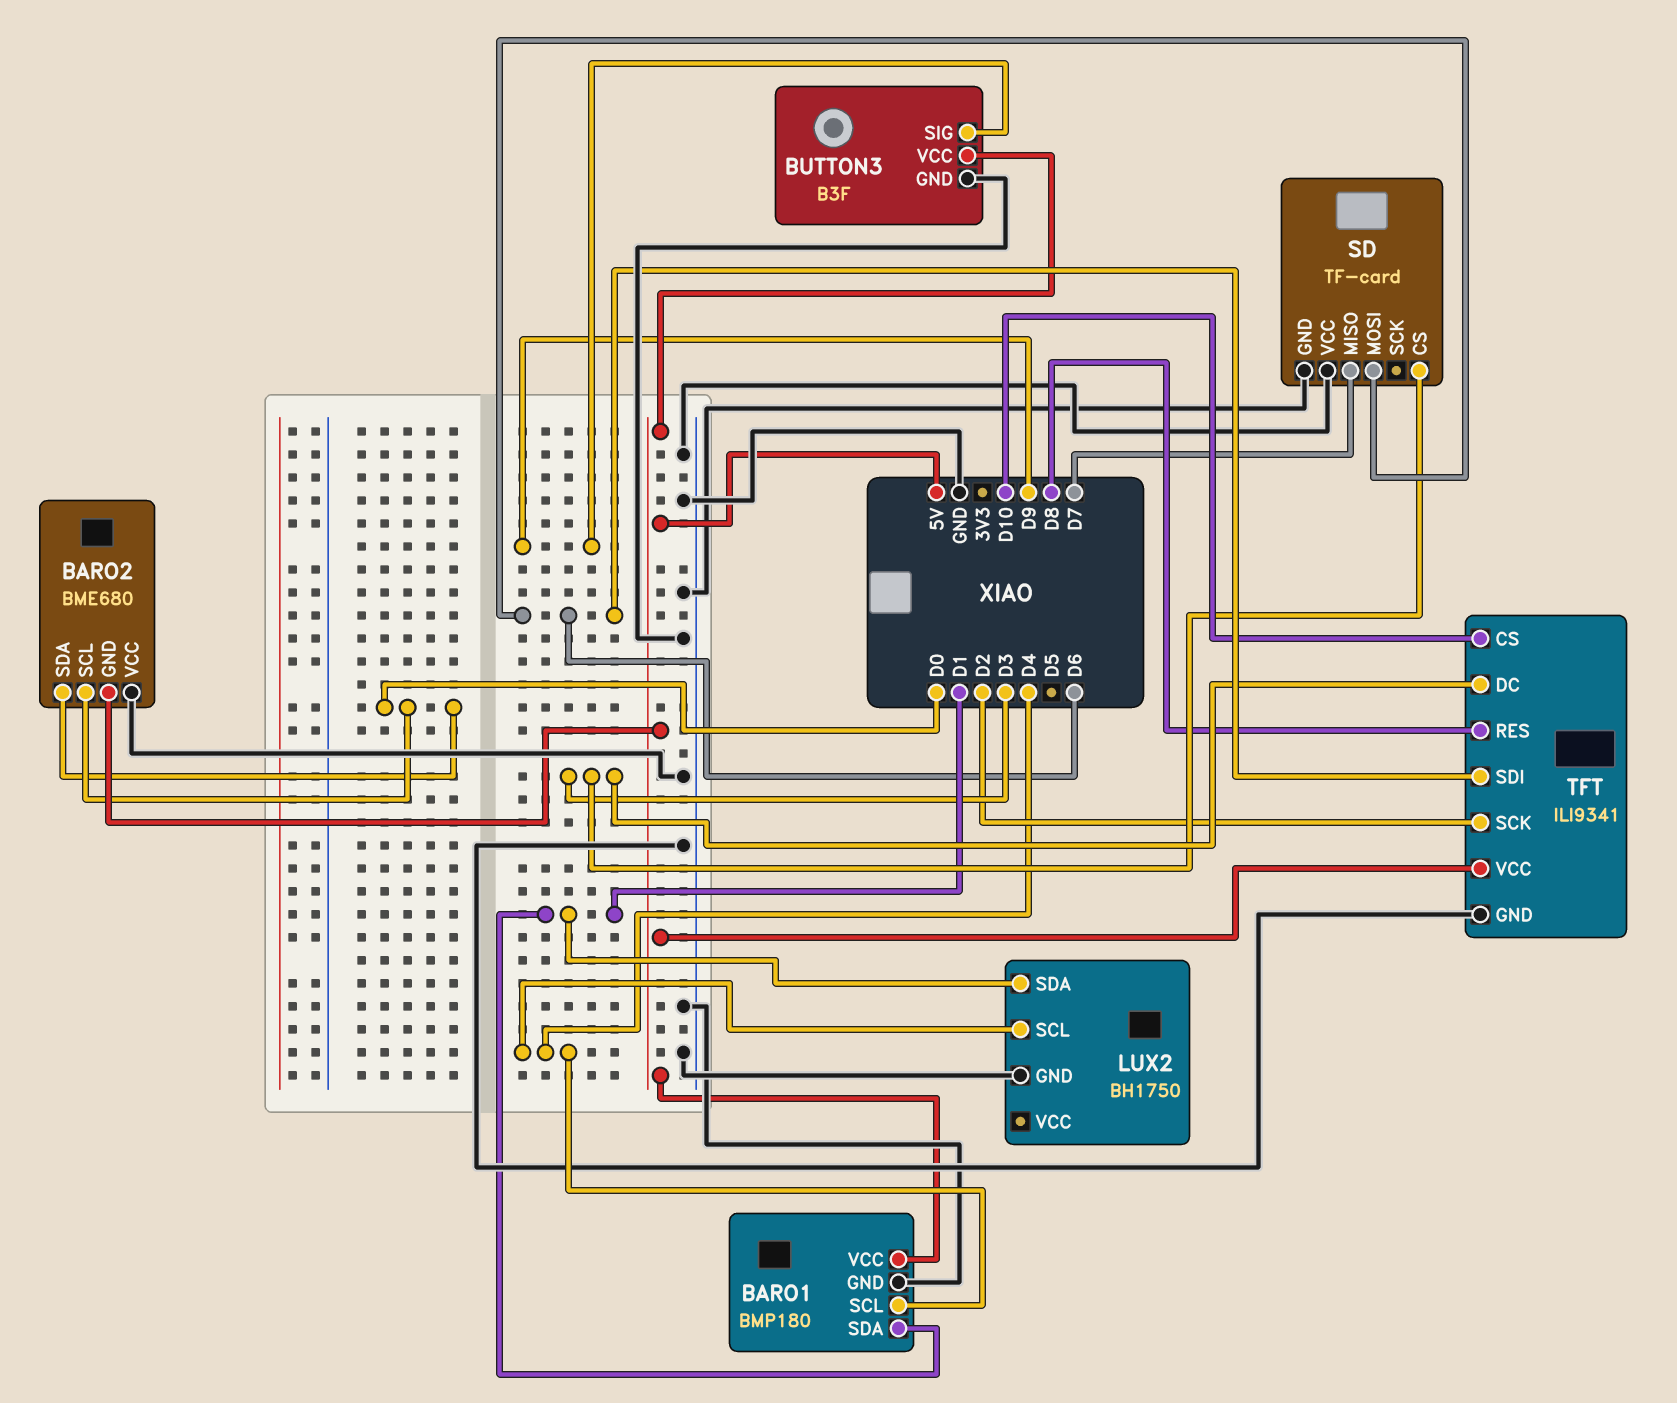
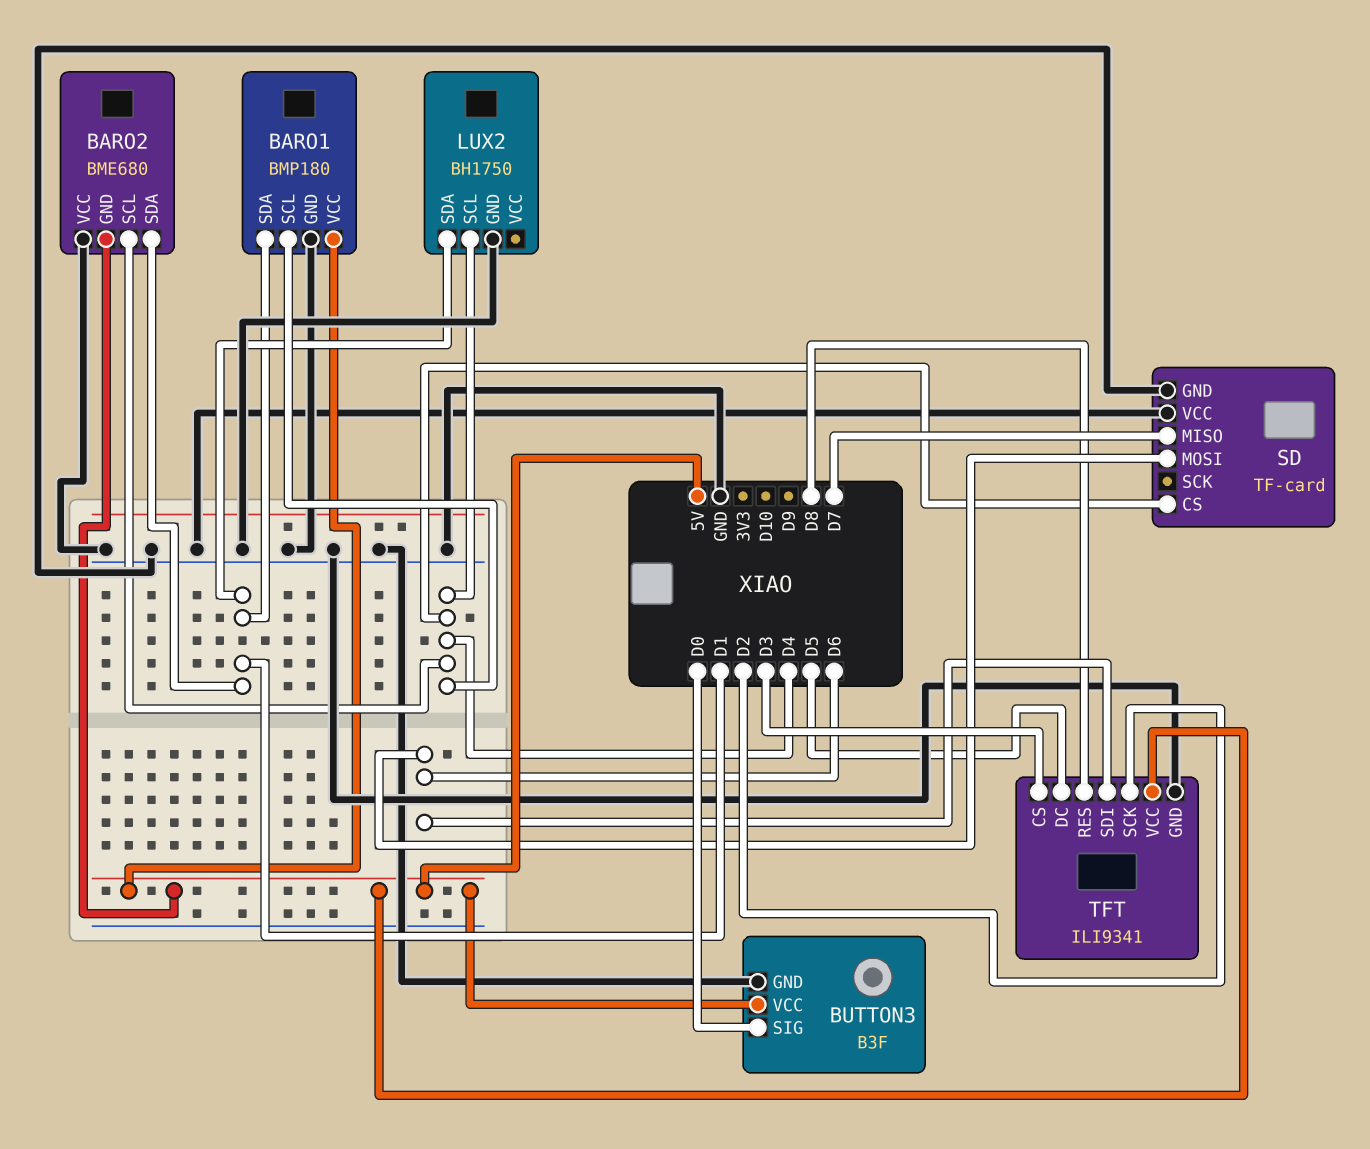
BARO2 pin SCL: D0 -> D4
BARO2 pin SDA: D0 -> D1
BUTTON3 pin SIG: D9 -> D0
SD pin CS: D3 -> D4
TFT pin CS: D10 -> D3
TFT pin DC: D3 -> D5

